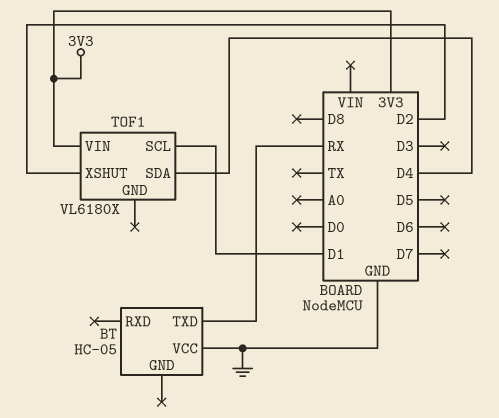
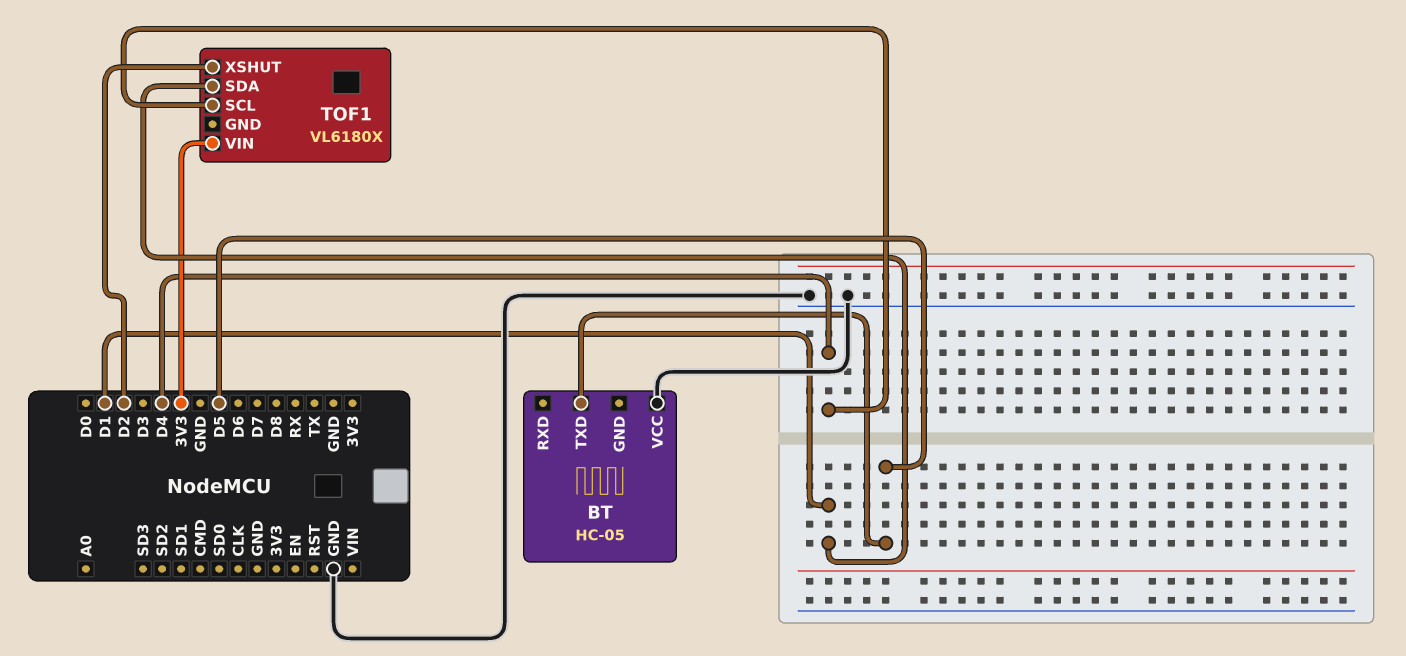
BT pin TXD: RX -> D5
TOF1 pin SCL: D1 -> D4
TOF1 pin SDA: D4 -> D1

